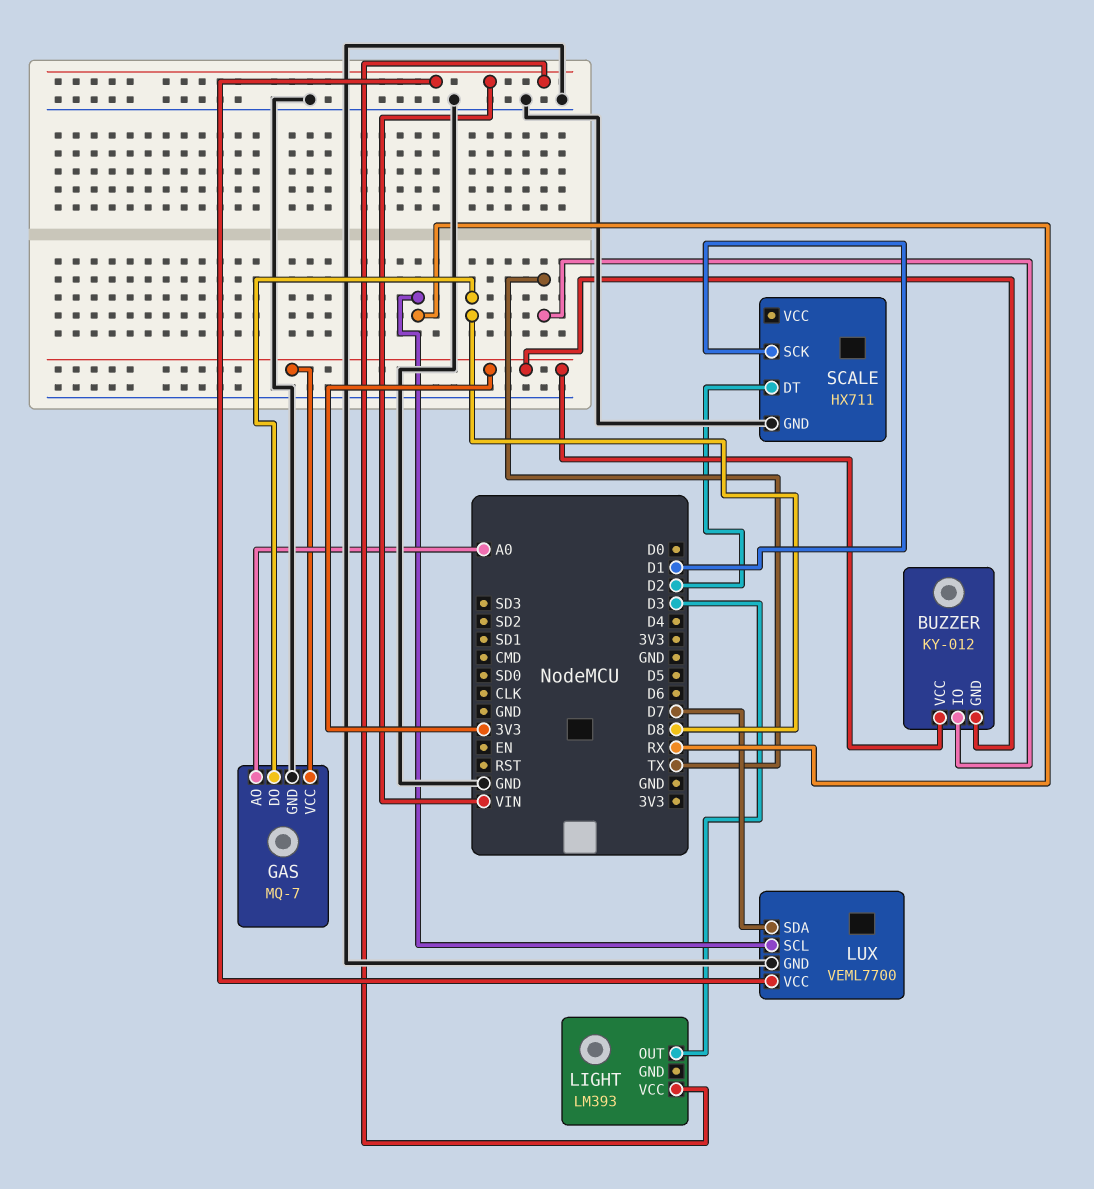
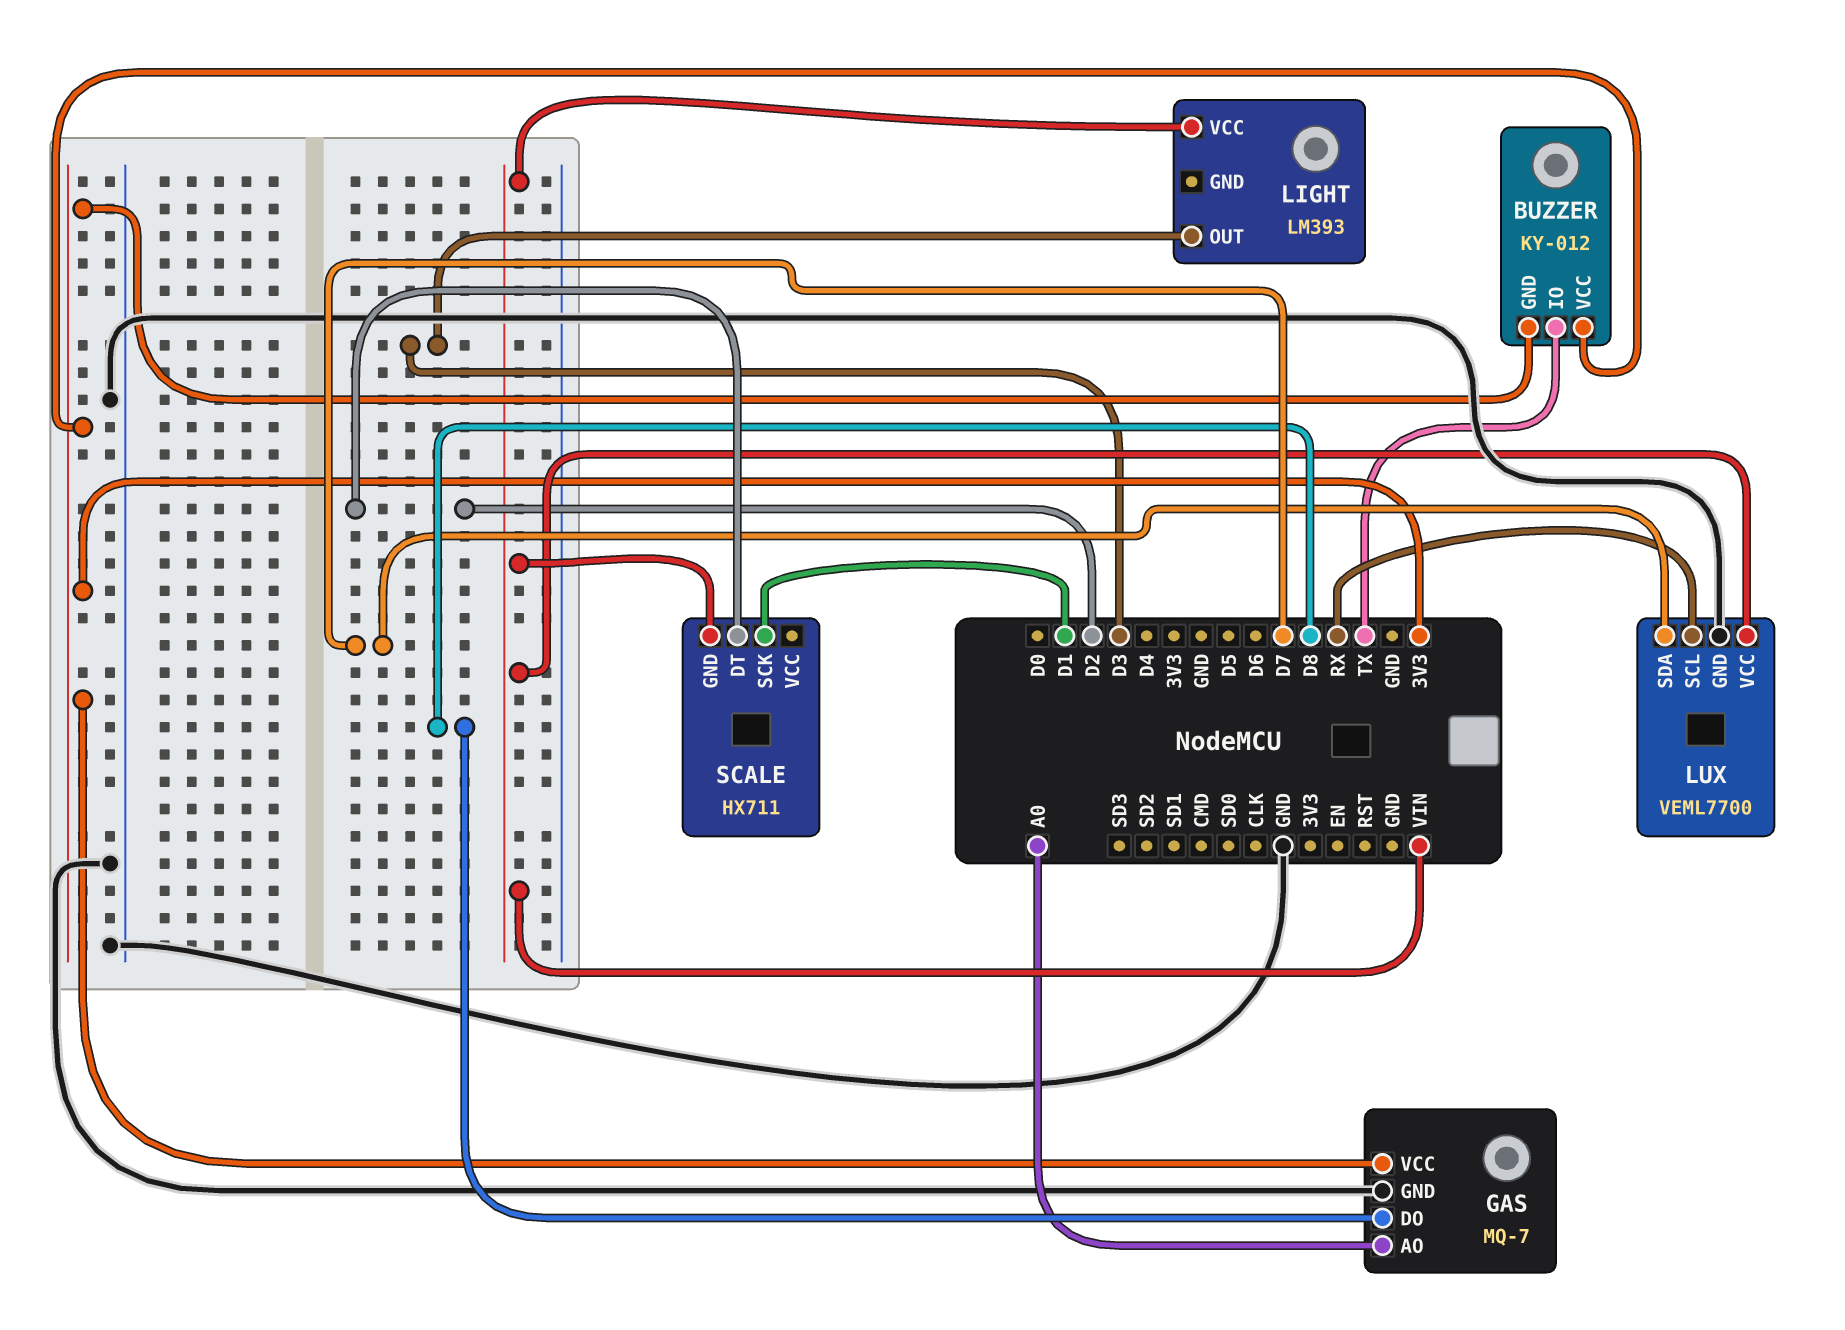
SCALE pin GND: GND -> VIN

